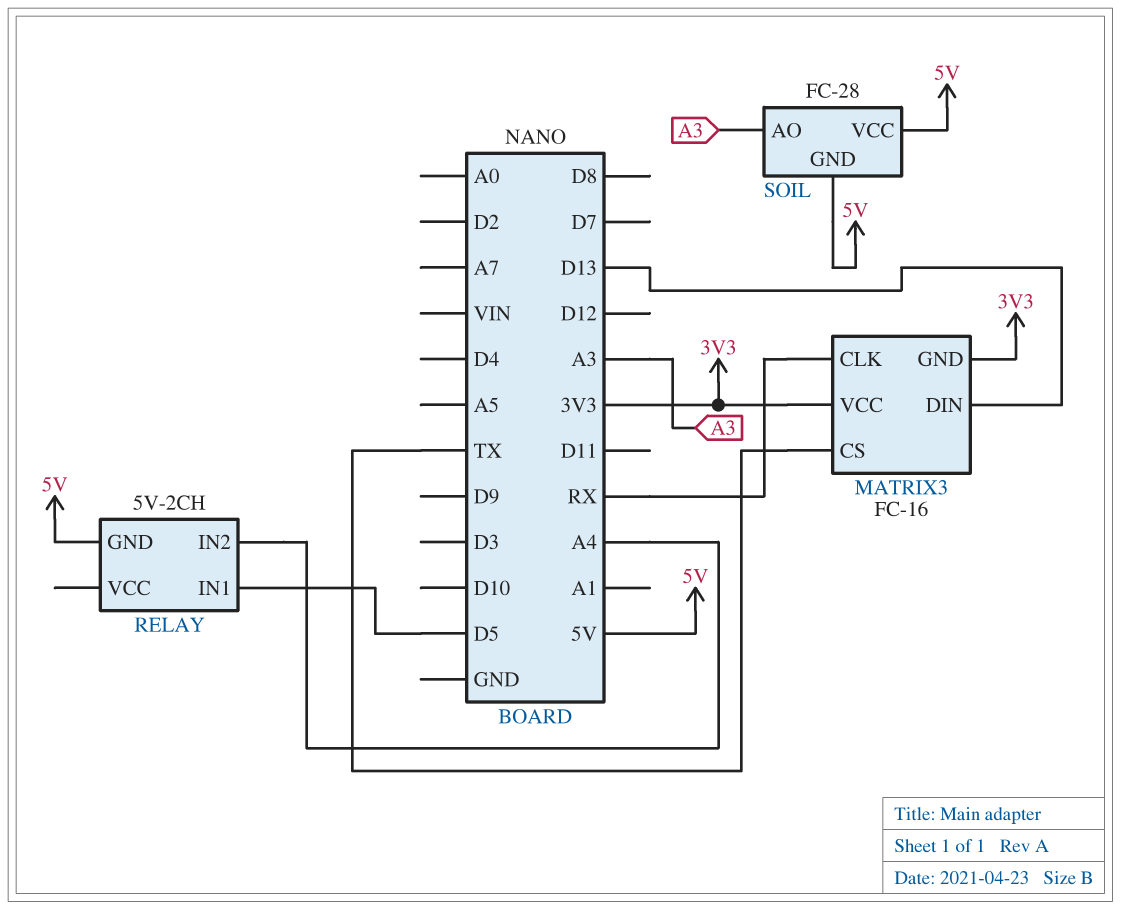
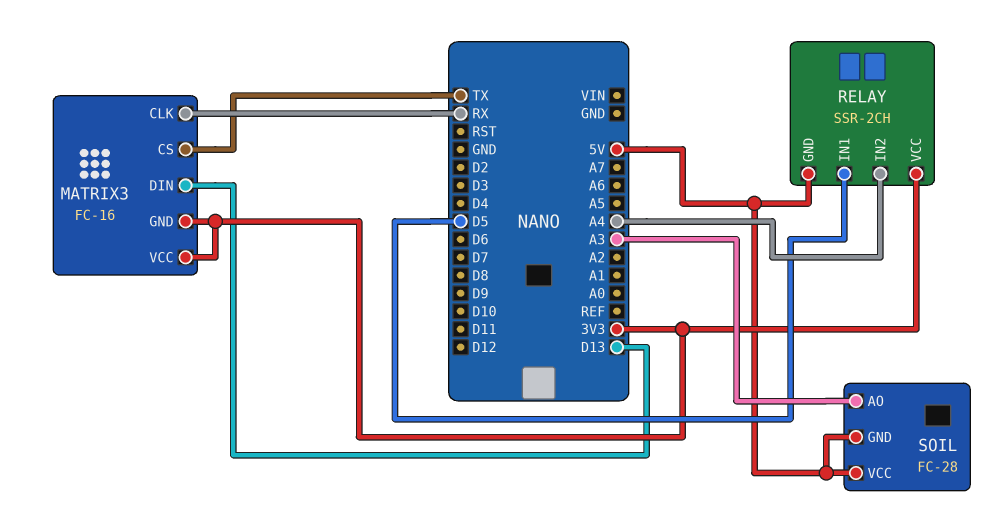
RELAY: 5V-2CH -> SSR-2CH
RELAY pin VCC: none -> 3V3

